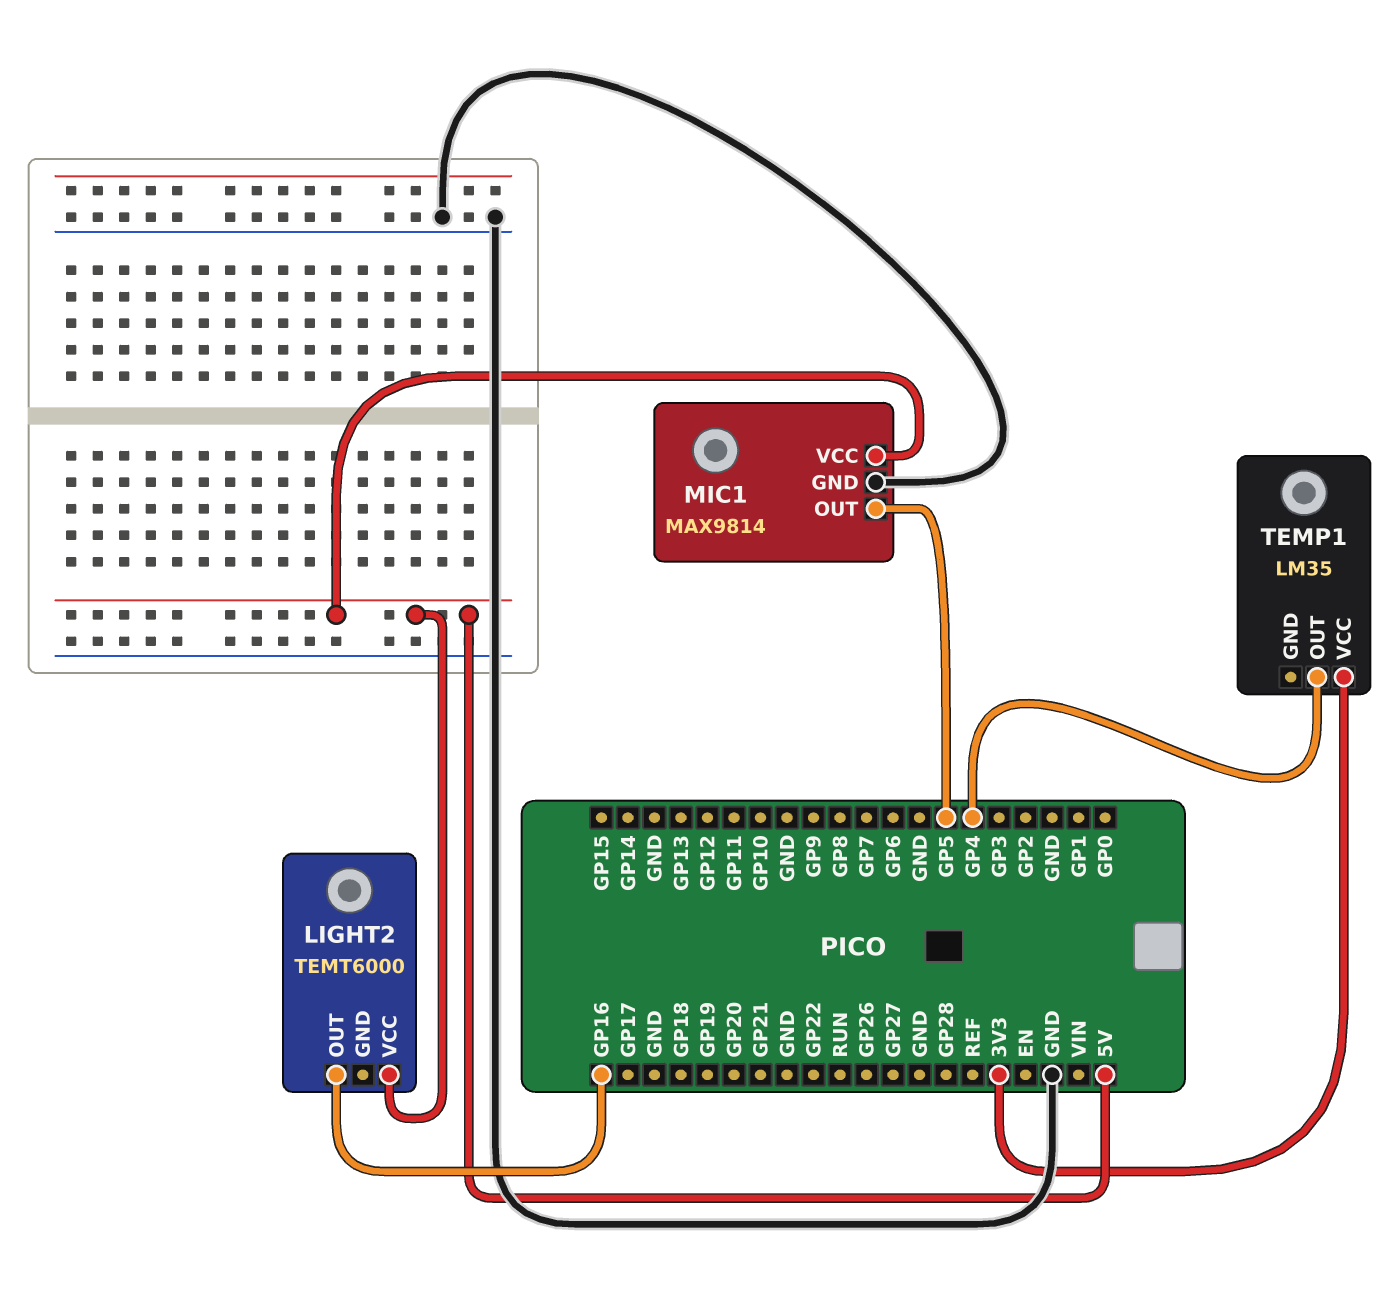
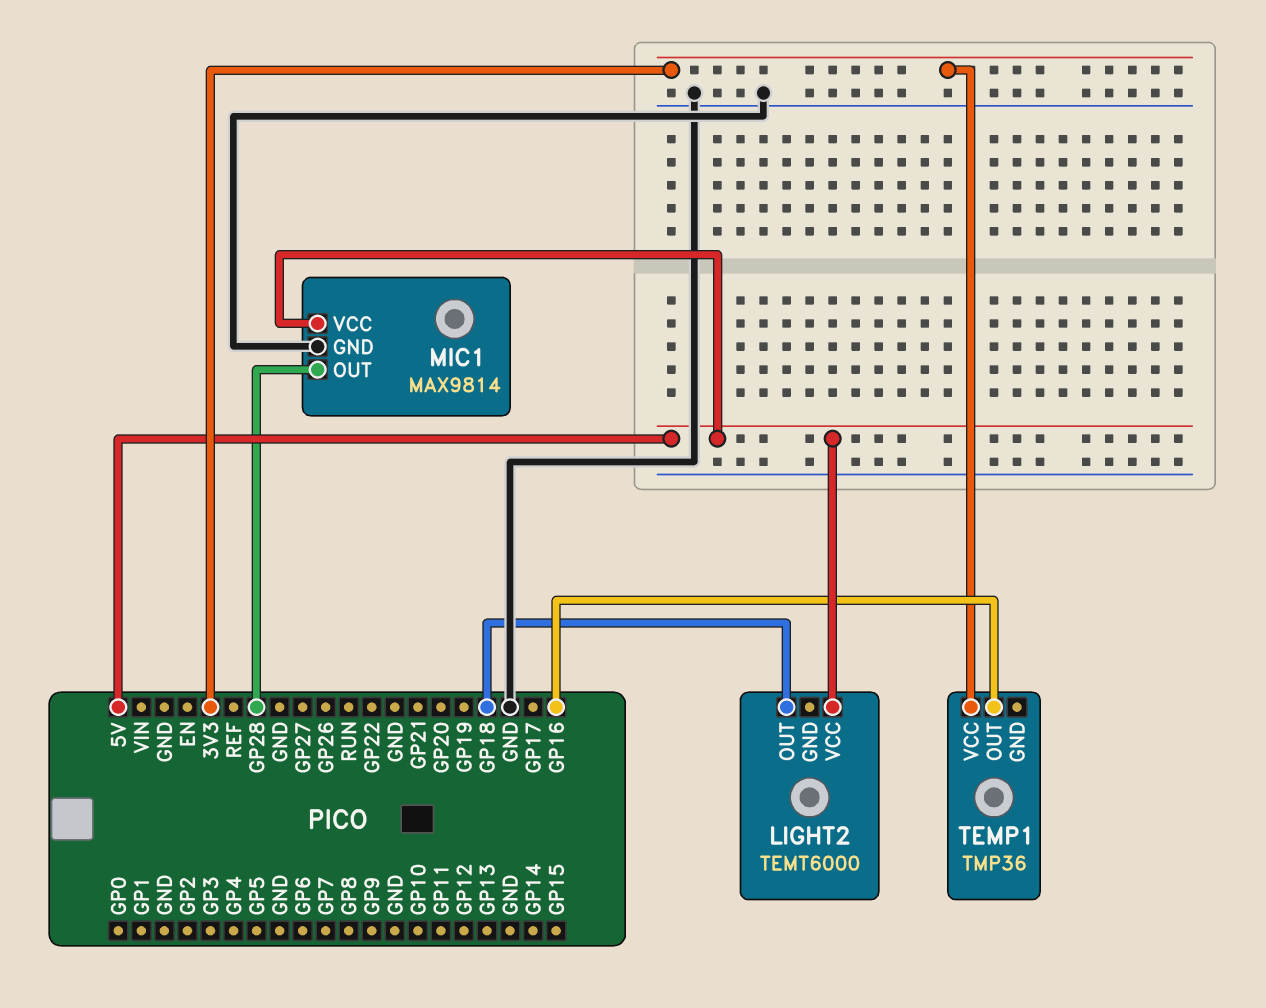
LIGHT2 pin OUT: GP16 -> GP18
MIC1 pin OUT: GP5 -> GP28
TEMP1: LM35 -> TMP36
TEMP1 pin OUT: GP4 -> GP16

